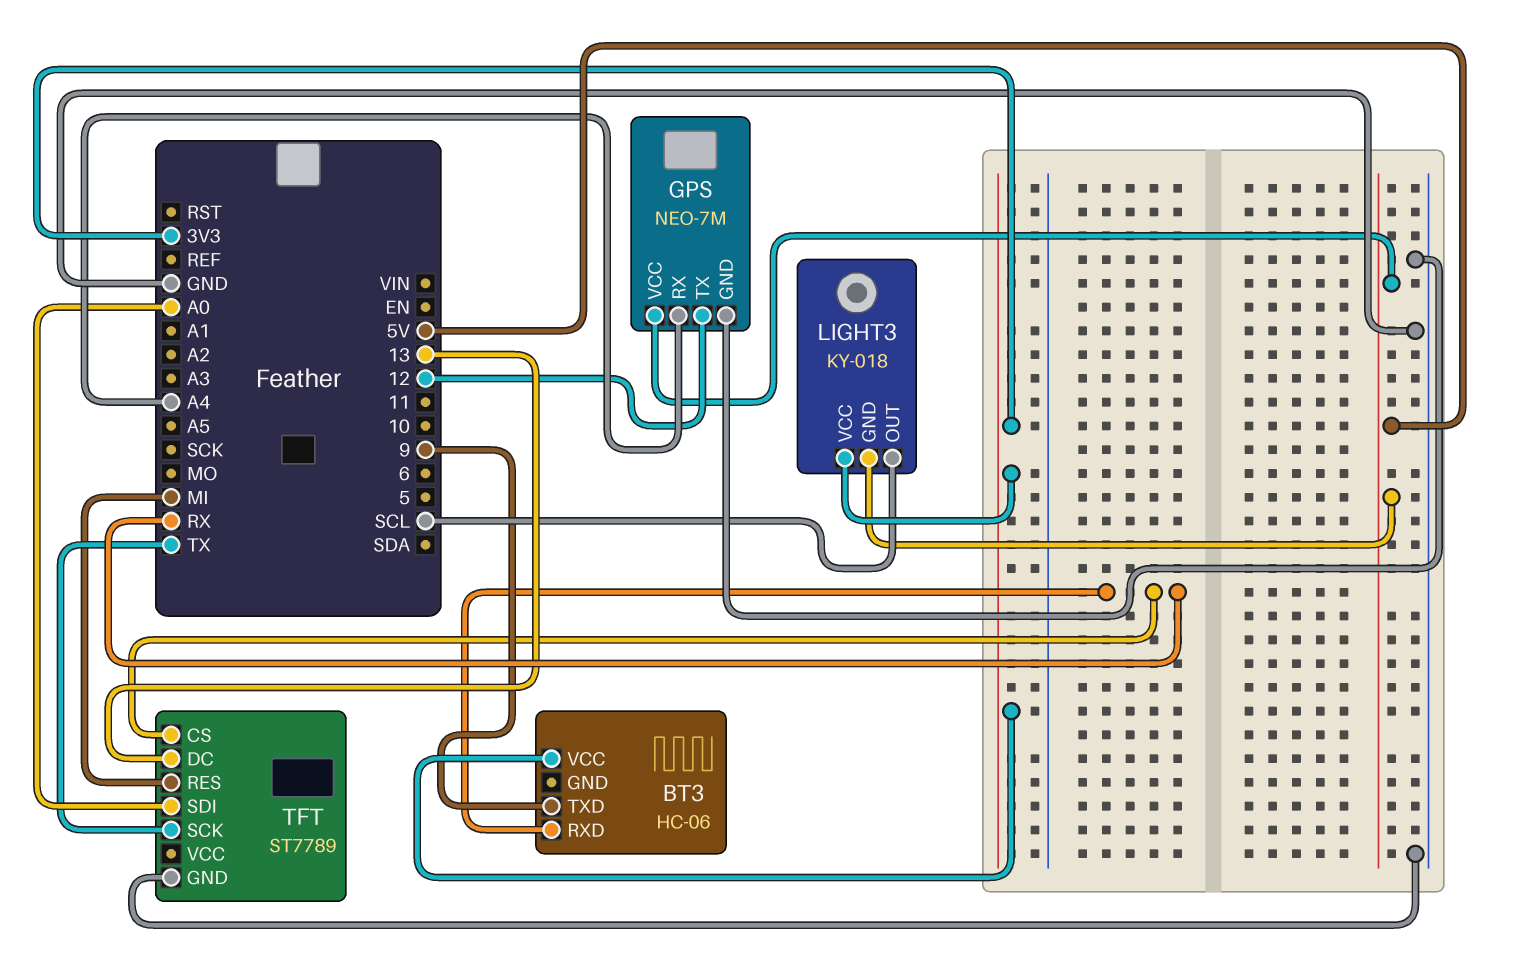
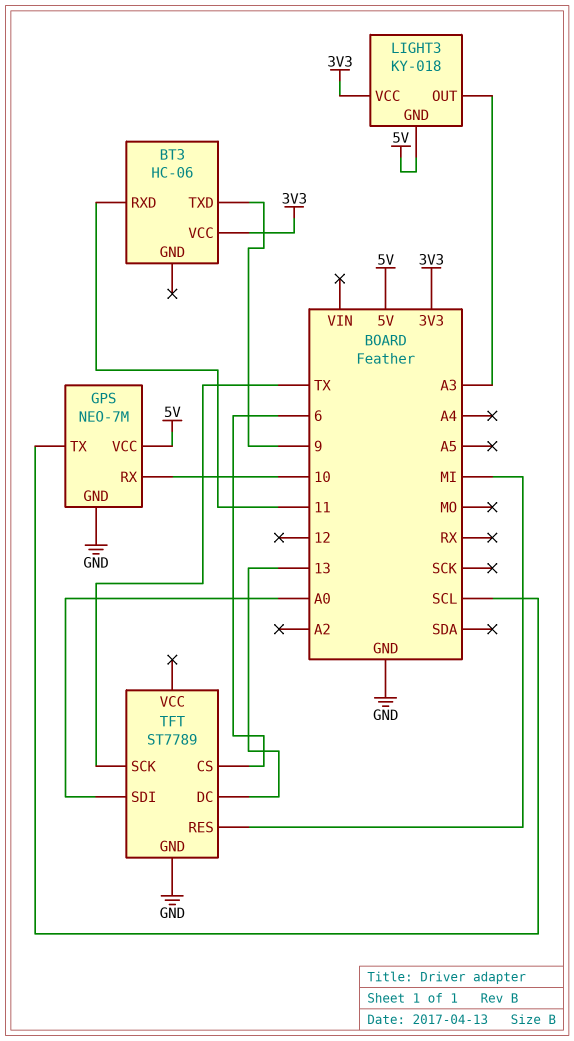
BT3 pin RXD: RX -> 11
GPS pin RX: A4 -> 10
GPS pin TX: 12 -> SCL
LIGHT3 pin OUT: SCL -> A3
TFT pin CS: RX -> 6

